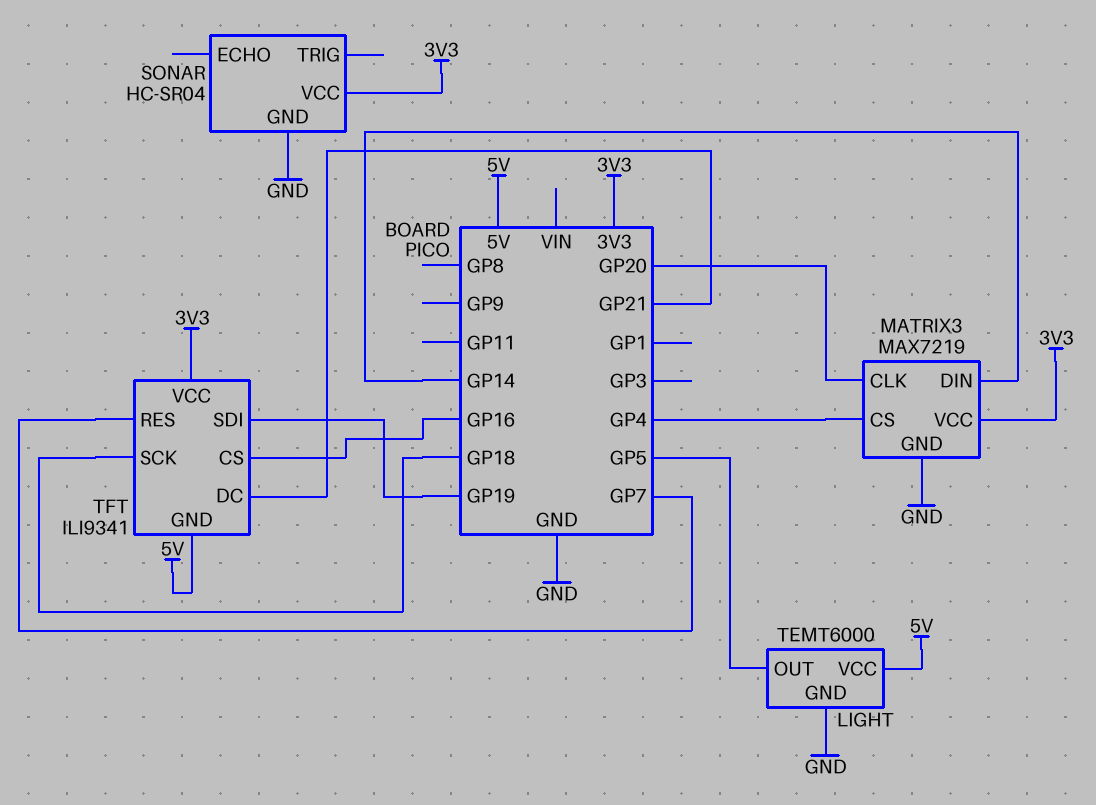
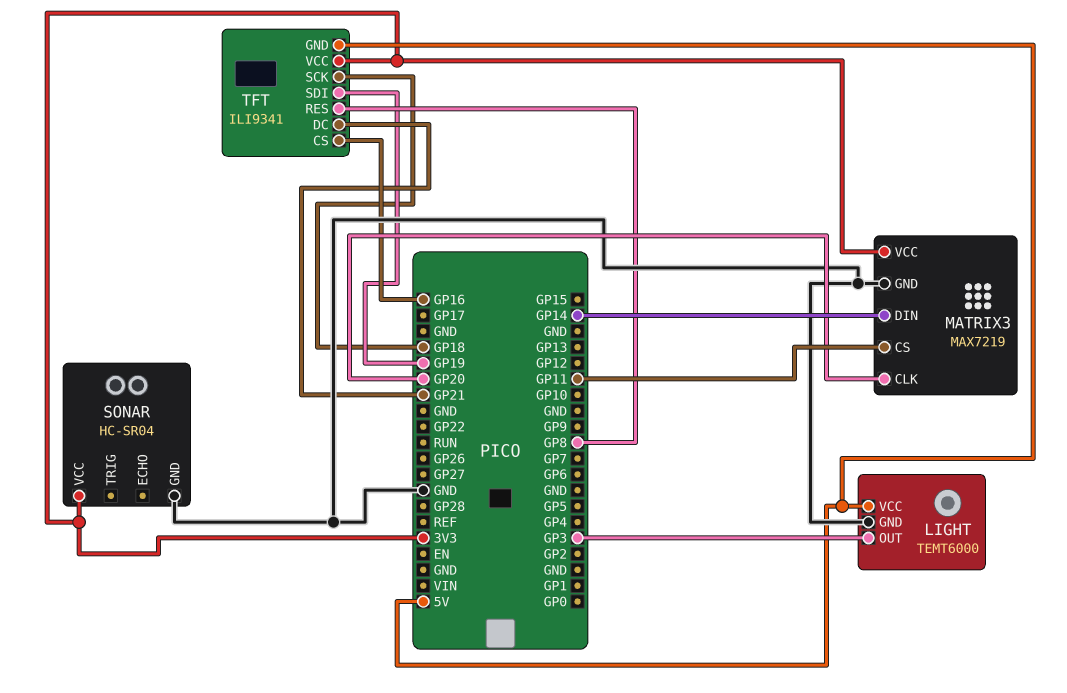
LIGHT pin OUT: GP5 -> GP3
MATRIX3 pin CS: GP4 -> GP11
TFT pin RES: GP7 -> GP8

